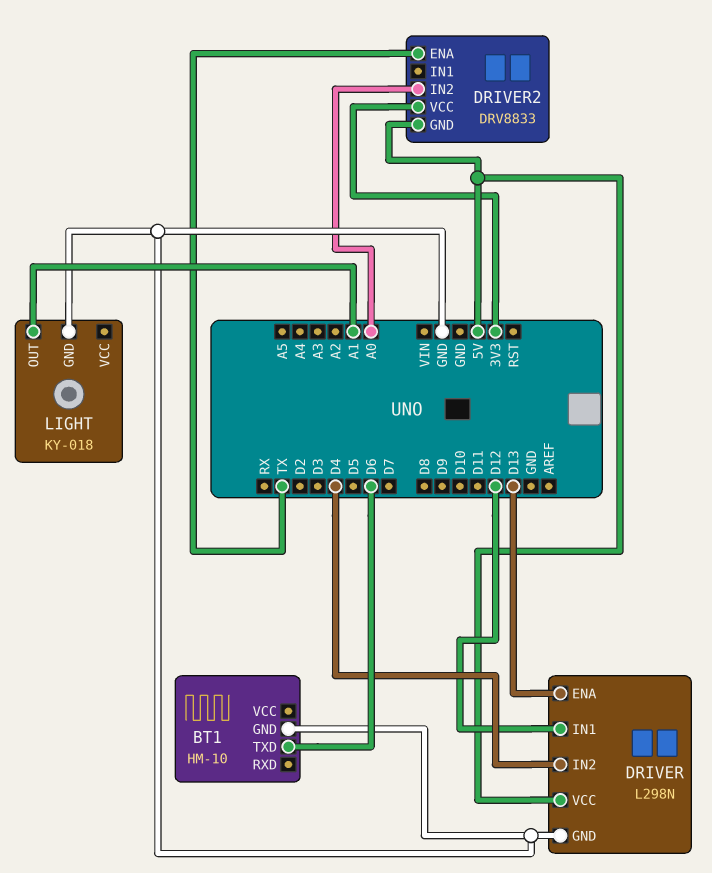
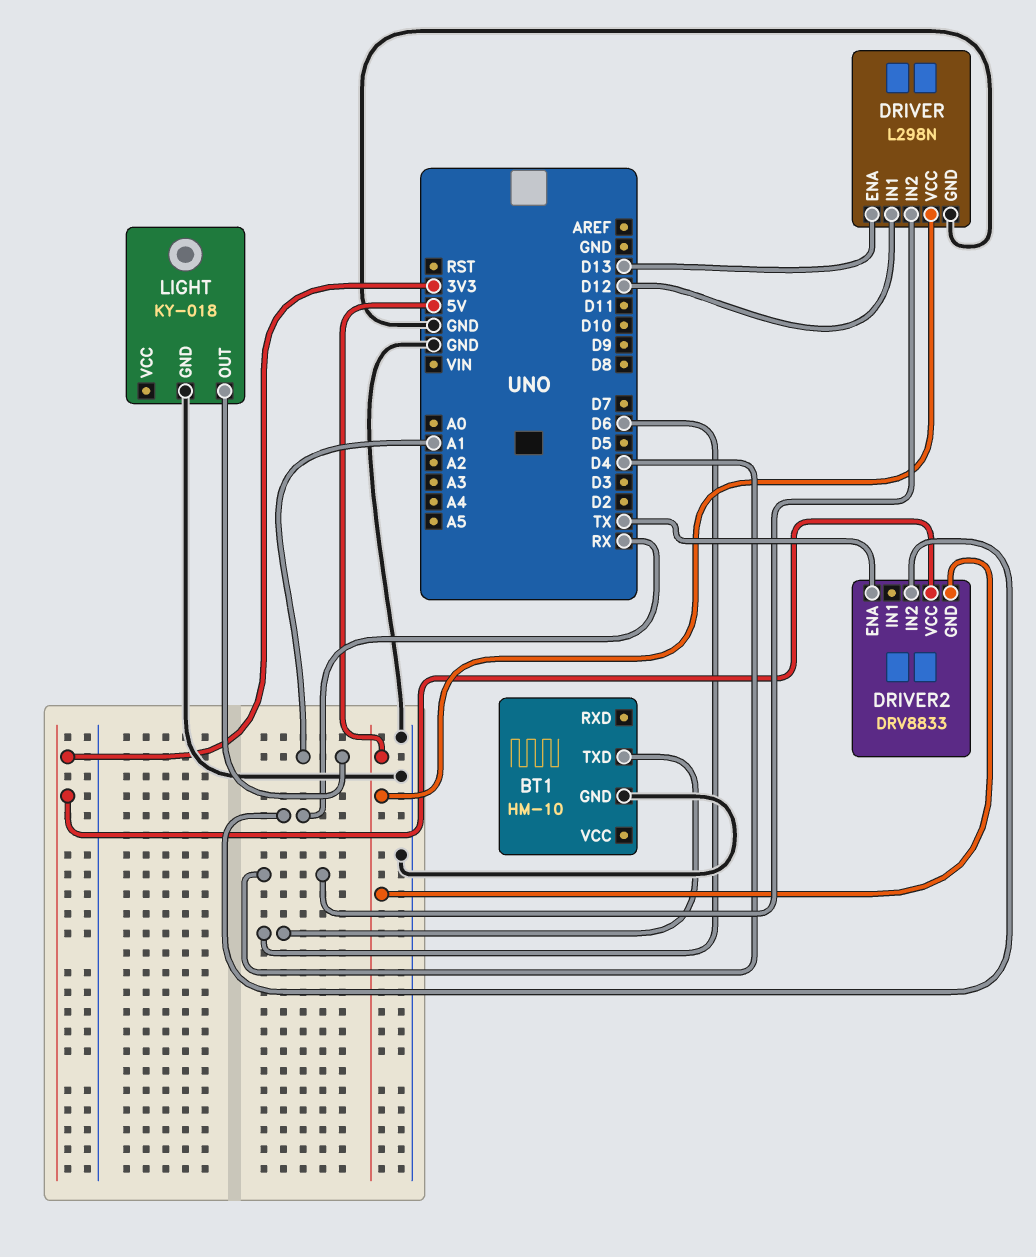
DRIVER2 pin IN2: A0 -> RX

